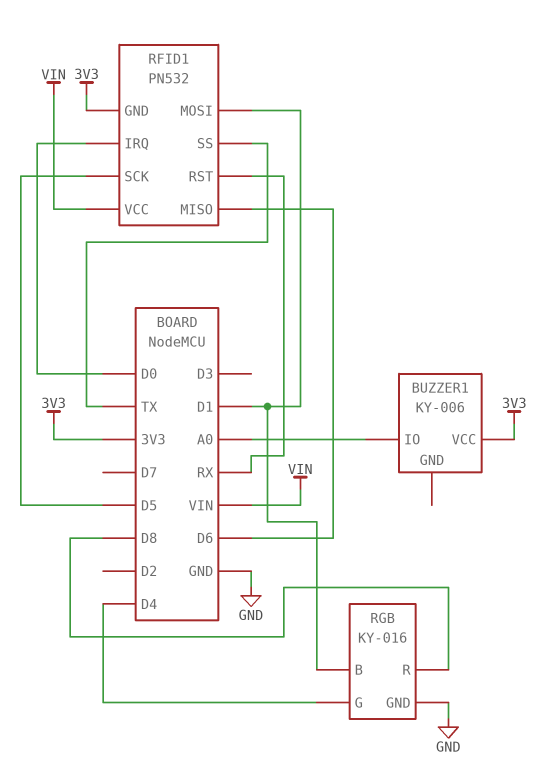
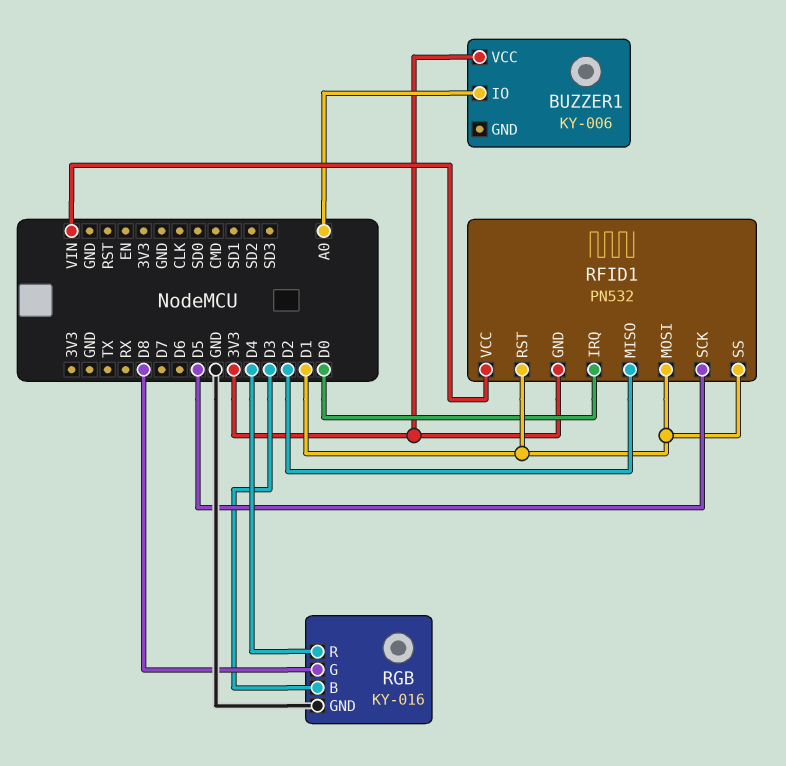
RFID1 pin MISO: D6 -> D2
RFID1 pin RST: RX -> D1
RFID1 pin SS: TX -> D1
RGB pin B: D1 -> D3
RGB pin G: D4 -> D8
RGB pin R: D8 -> D4

